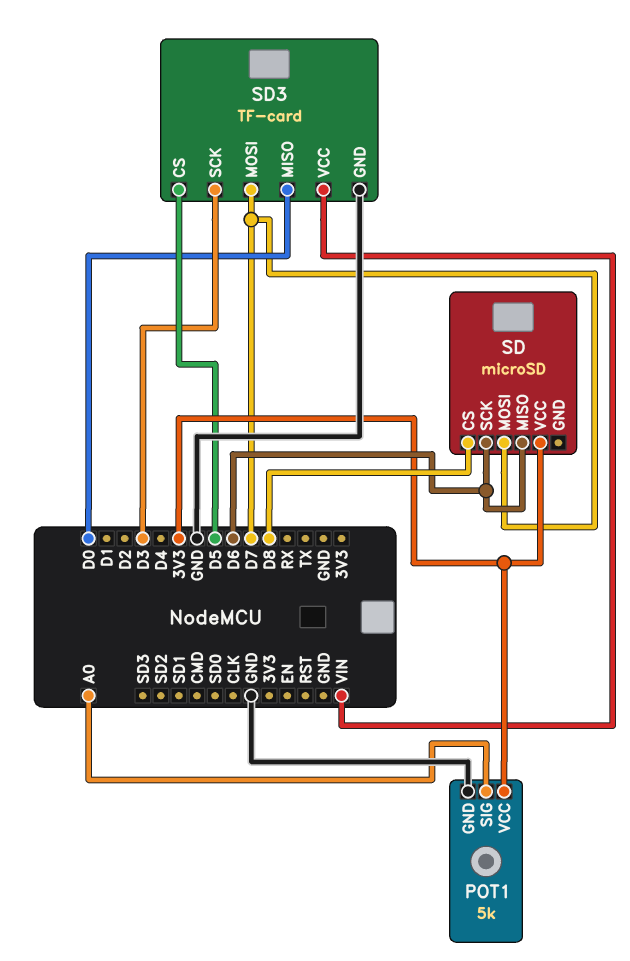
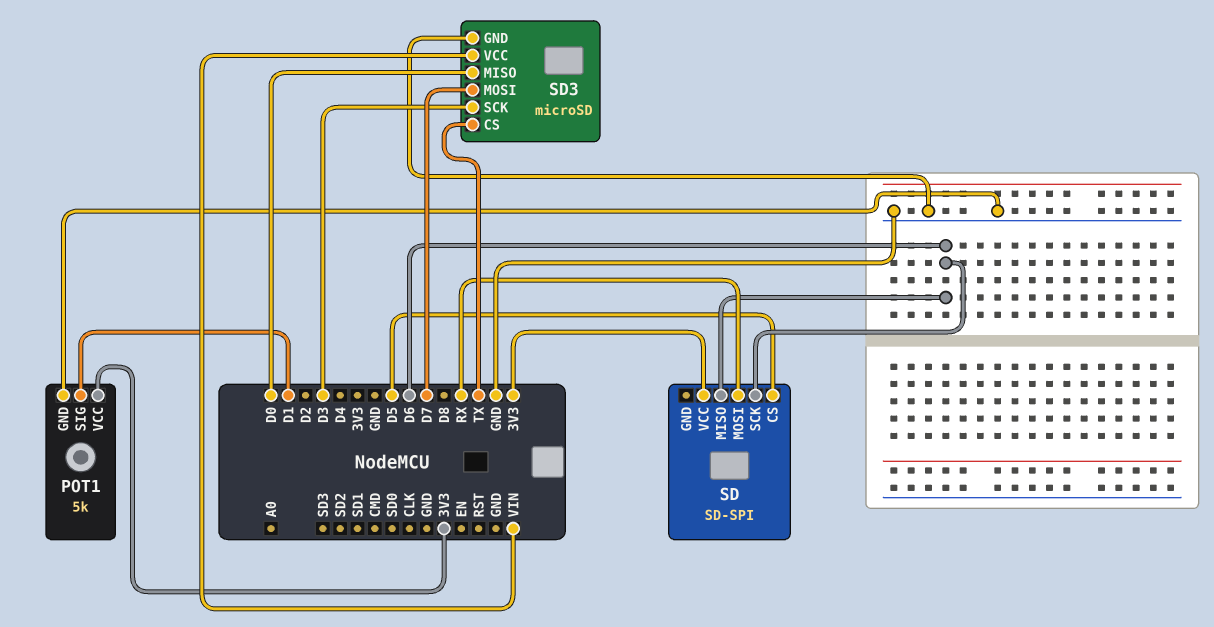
POT1 pin SIG: A0 -> D1
SD: microSD -> SD-SPI
SD pin CS: D8 -> D5
SD pin MOSI: D7 -> RX
SD3: TF-card -> microSD
SD3 pin CS: D5 -> TX

